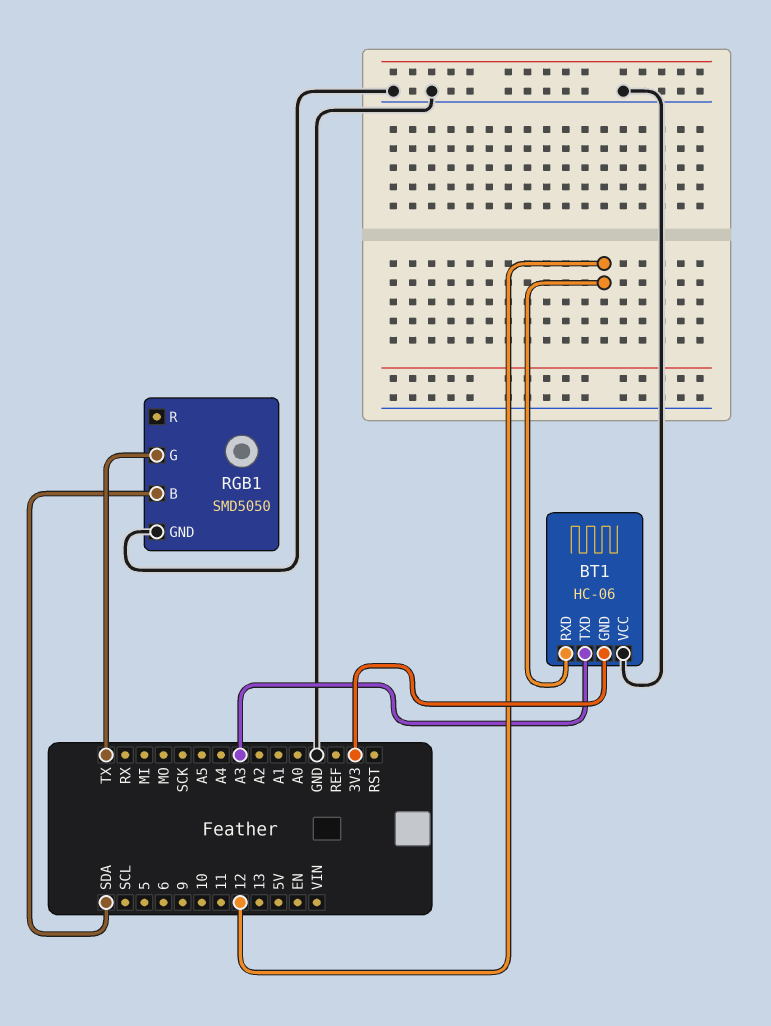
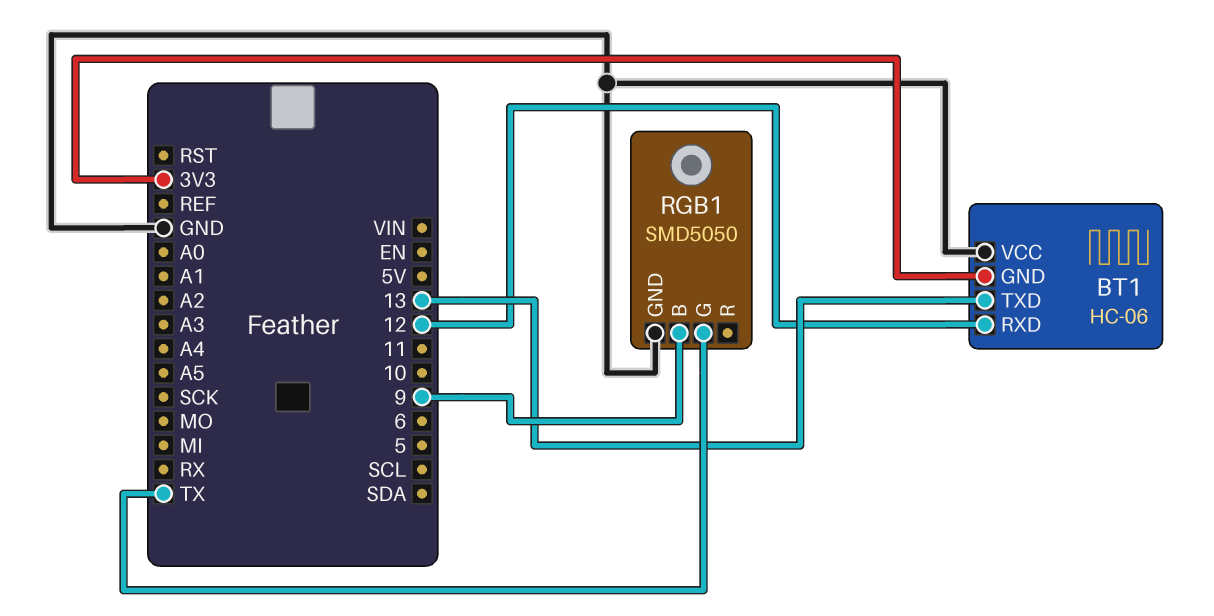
BT1 pin TXD: A3 -> 13
RGB1 pin B: SDA -> 9

